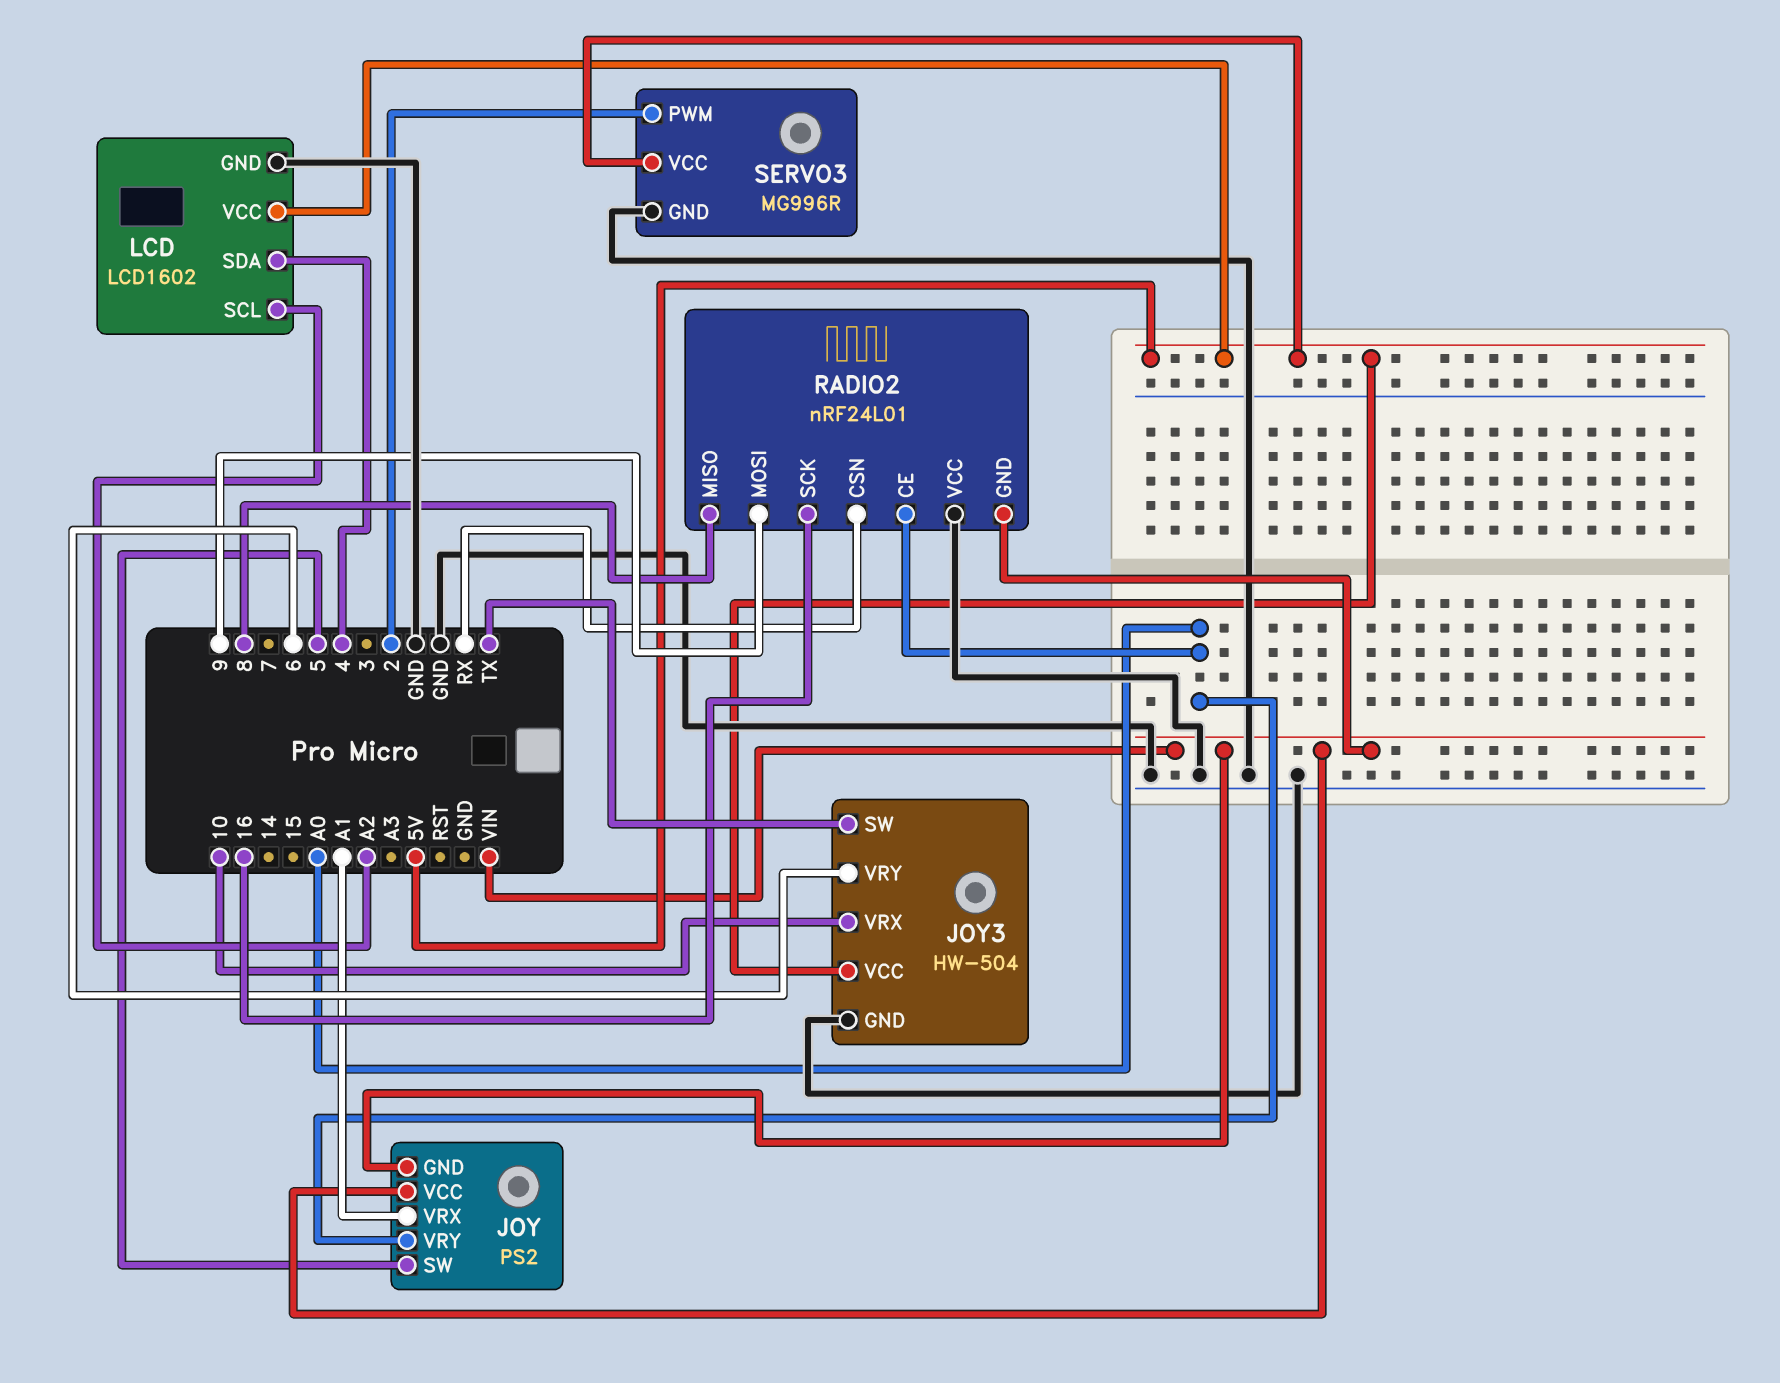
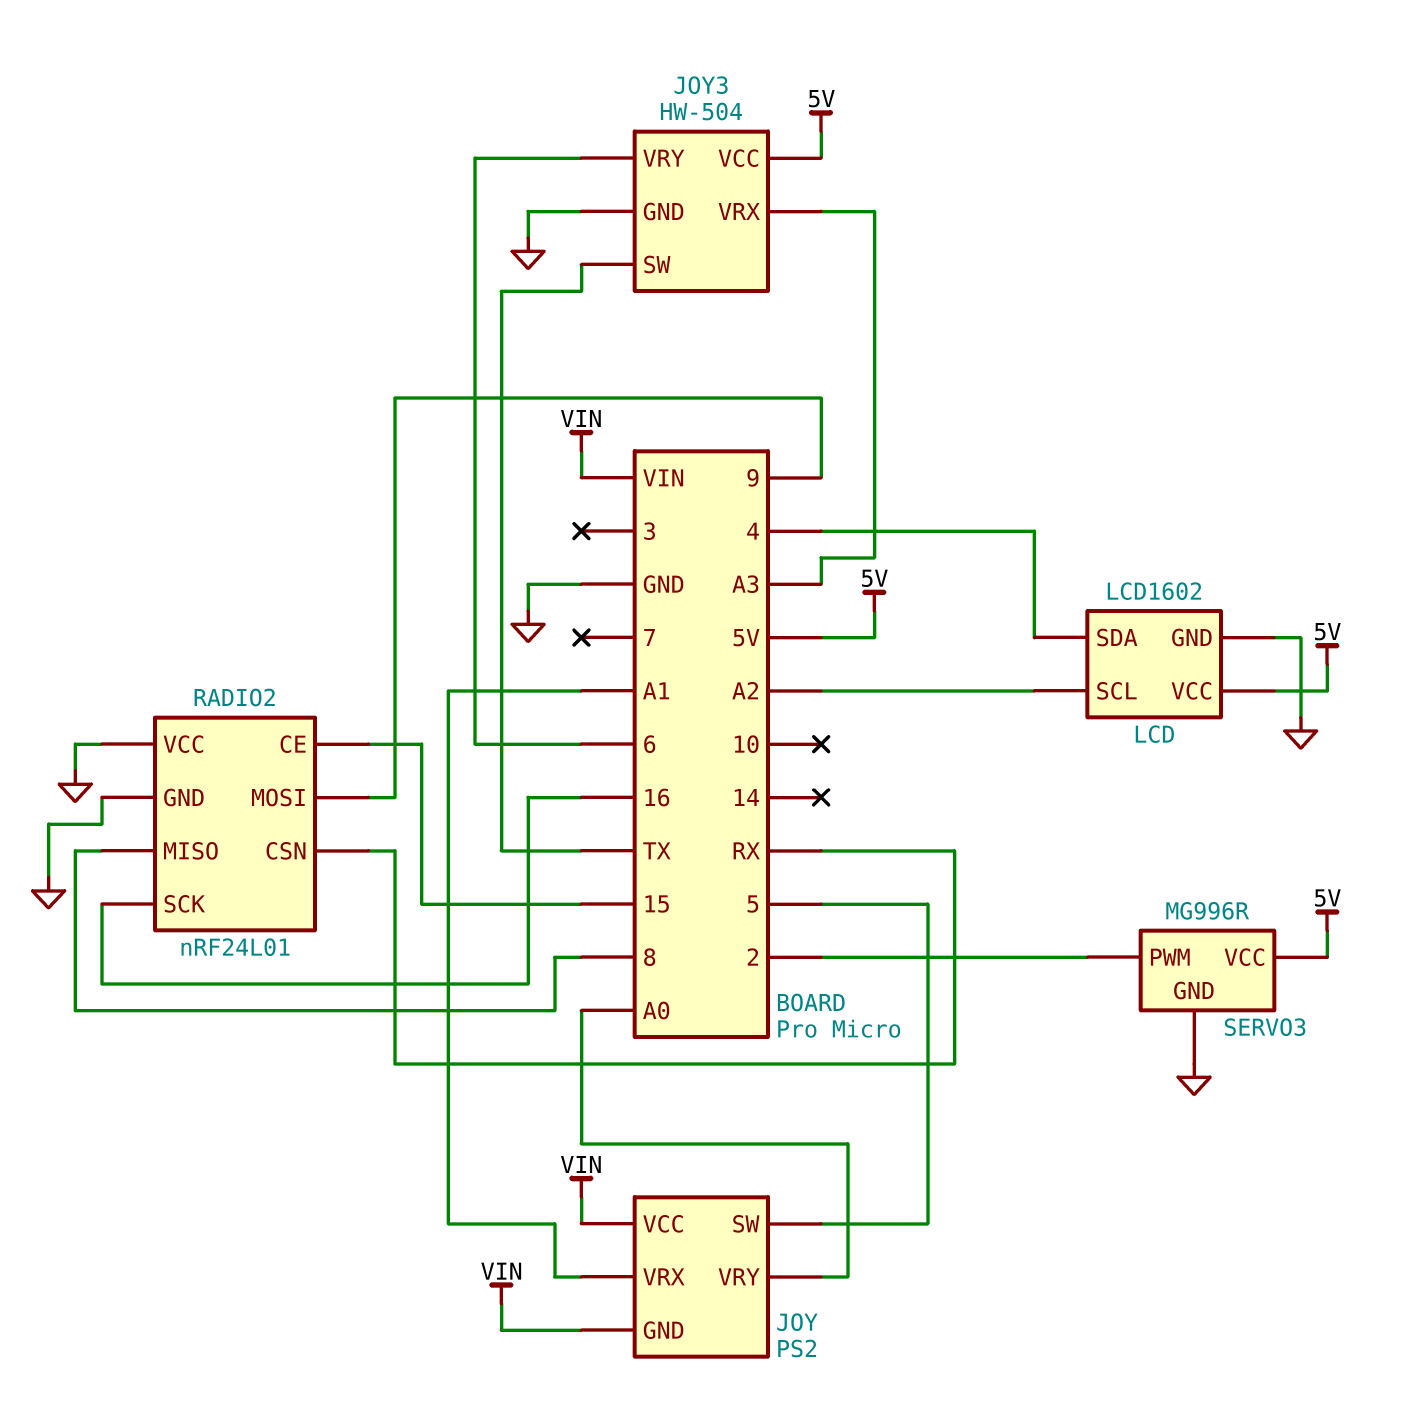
JOY3 pin VRX: 10 -> A3
RADIO2 pin CE: A0 -> 15
RADIO2 pin GND: VIN -> GND

